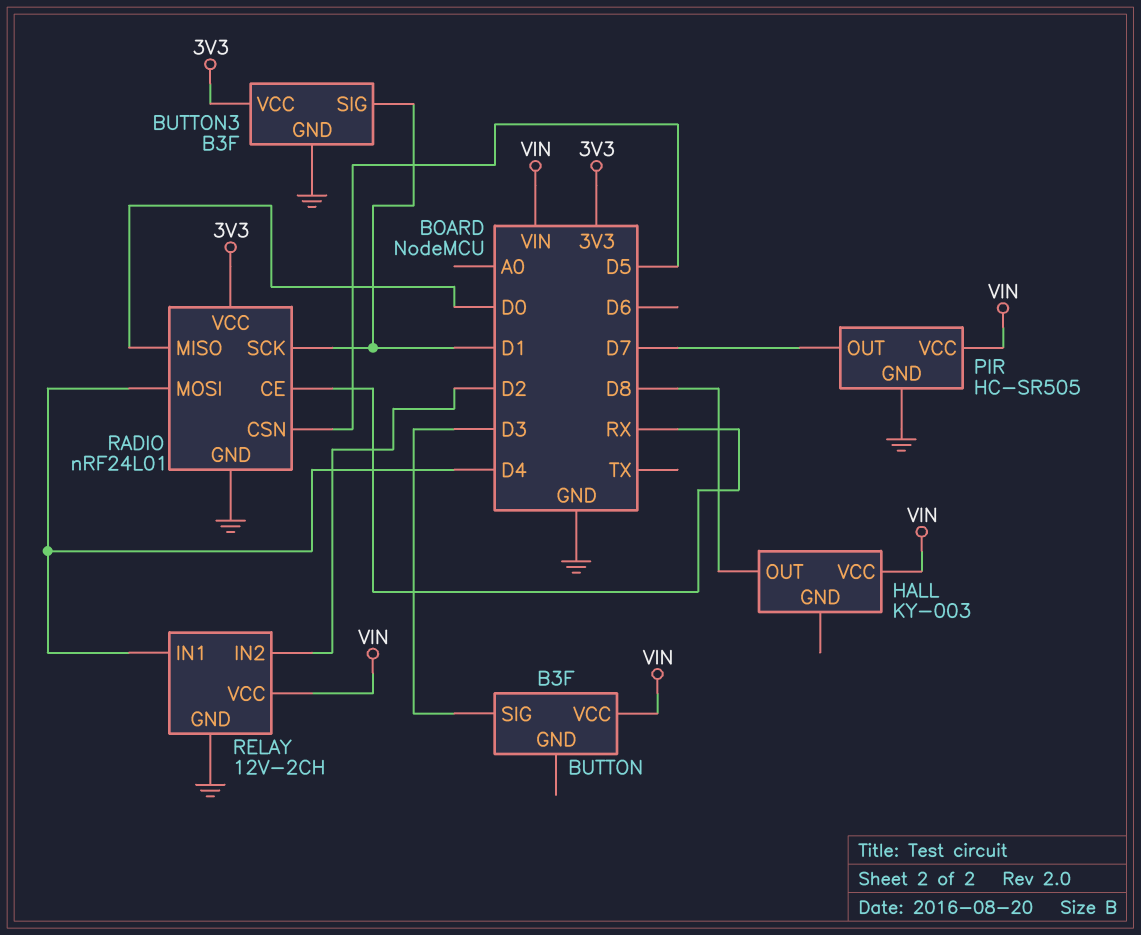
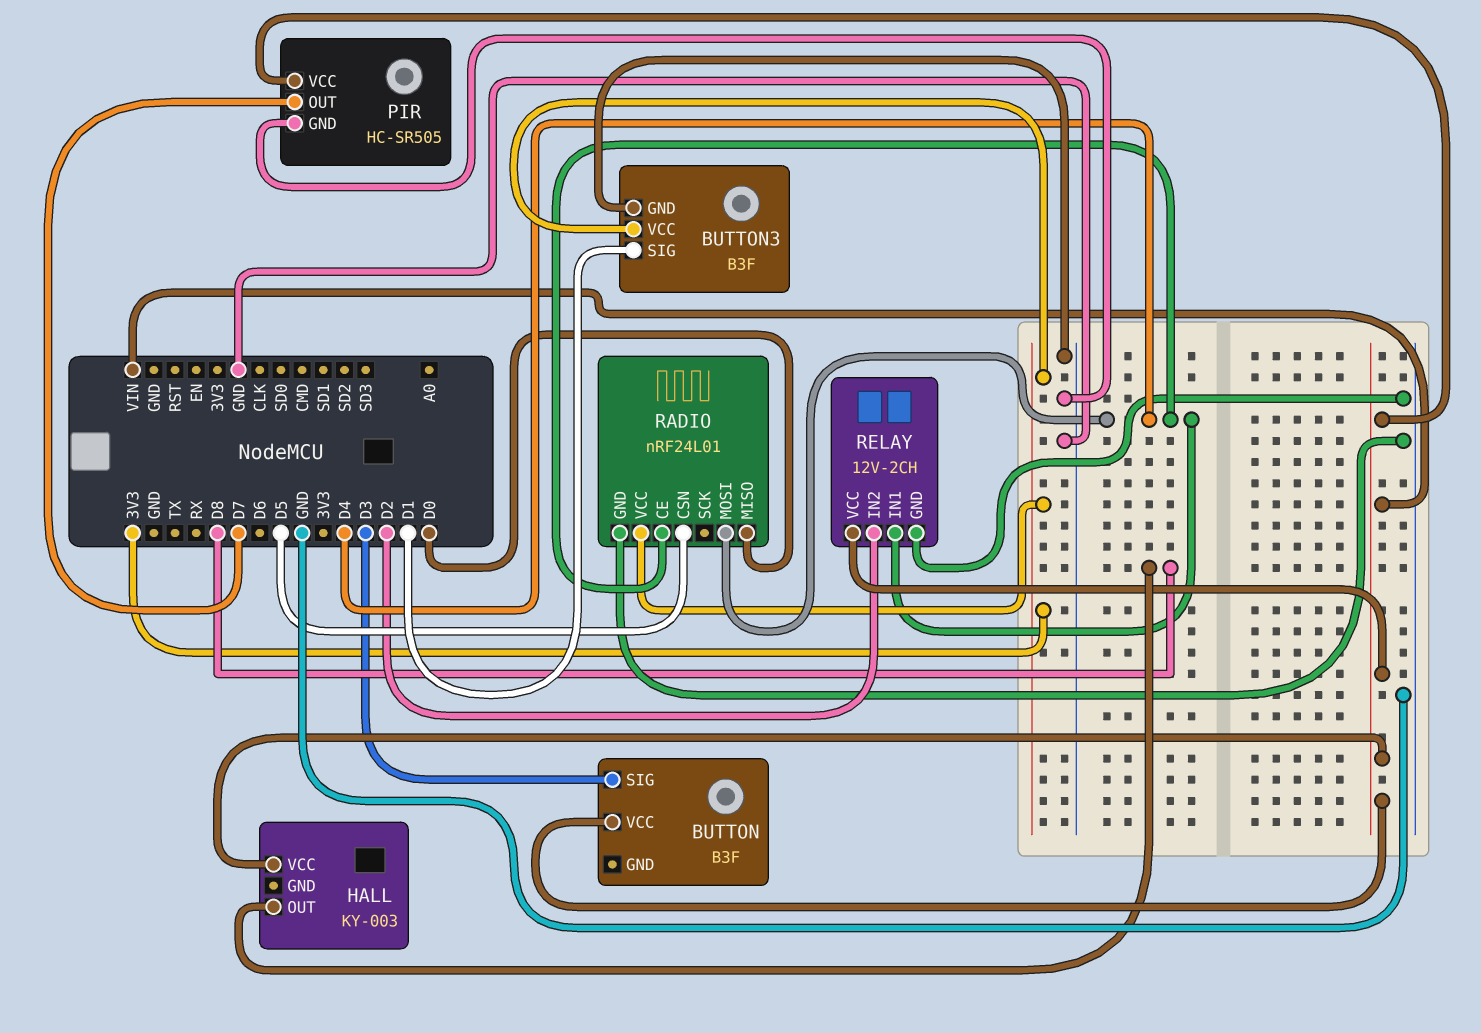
RADIO pin CE: RX -> D4
RADIO pin SCK: D1 -> none

